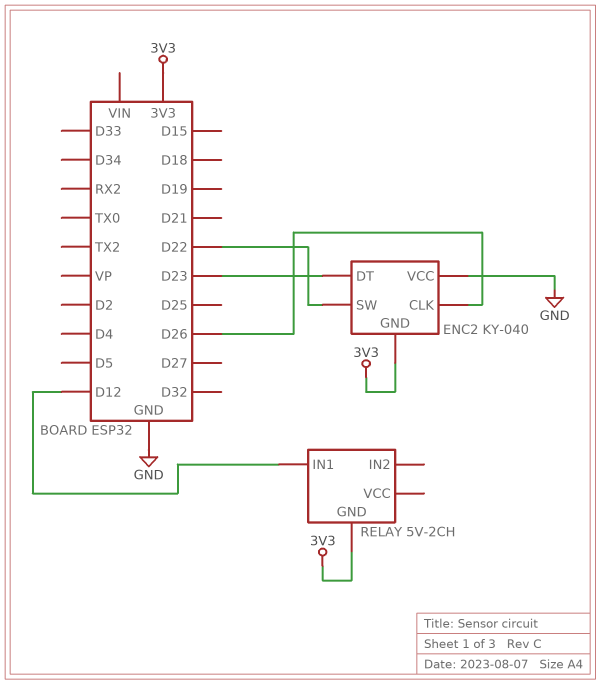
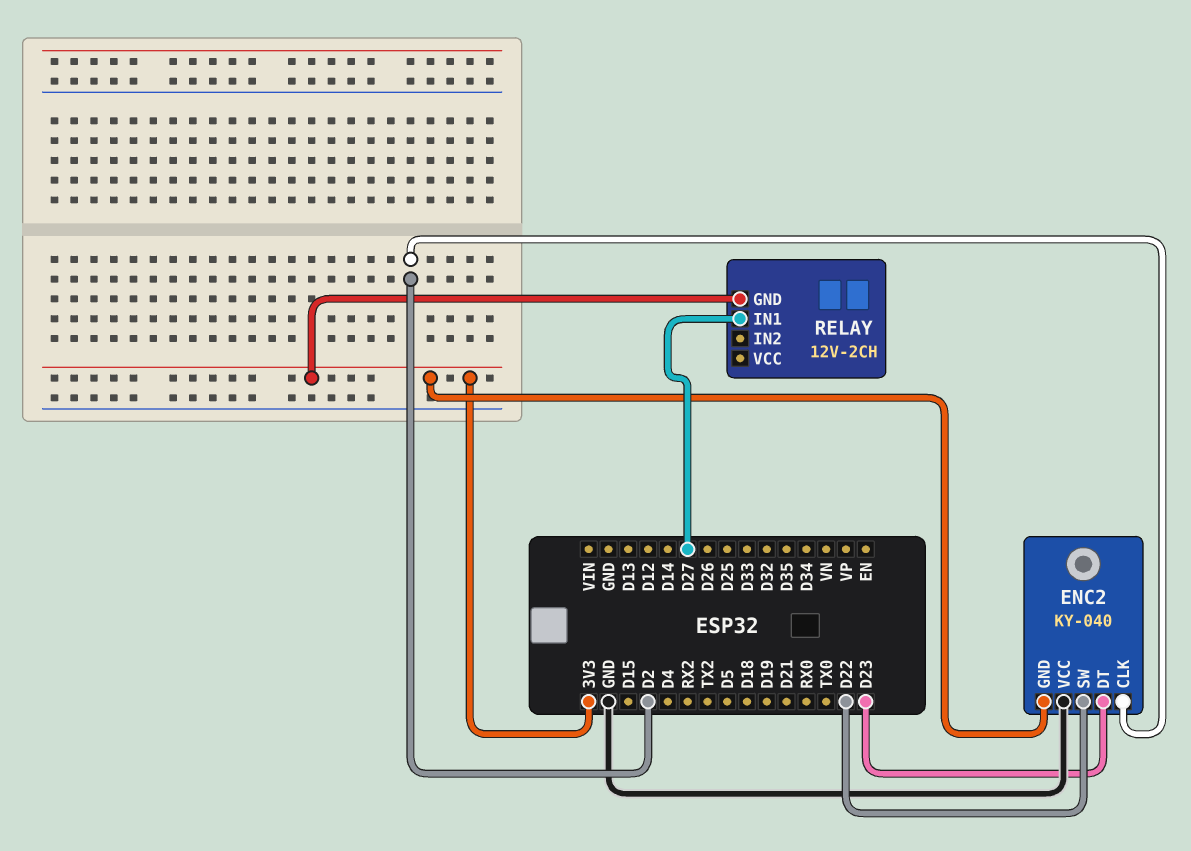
ENC2 pin CLK: D26 -> D2
RELAY: 5V-2CH -> 12V-2CH
RELAY pin IN1: D12 -> D27

